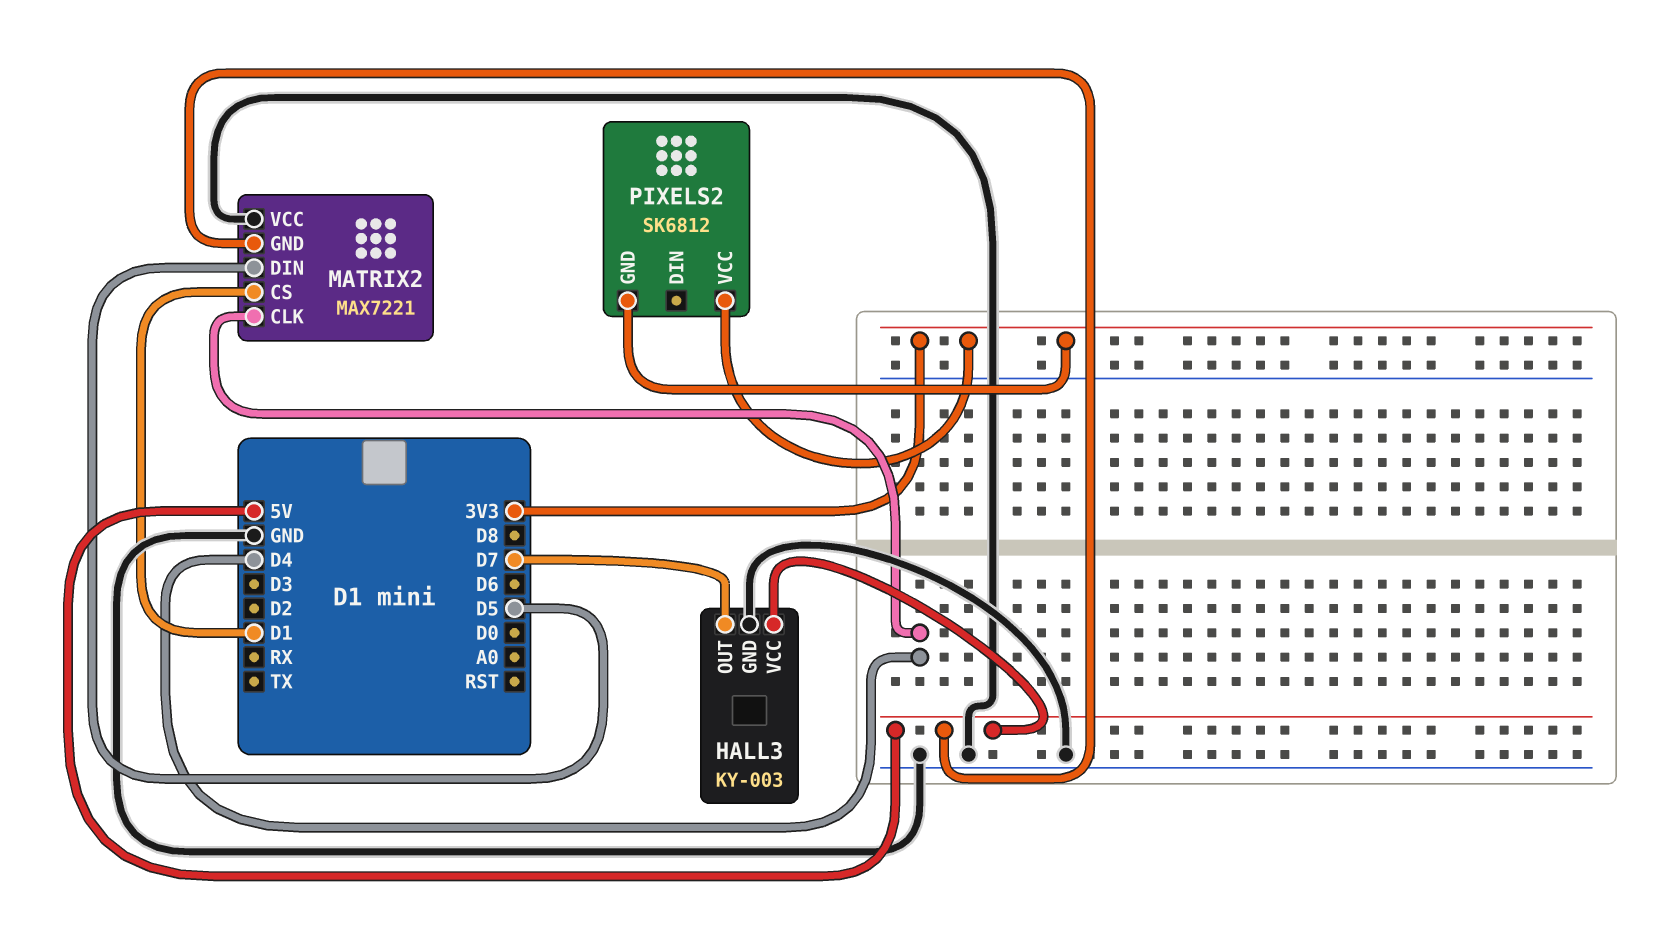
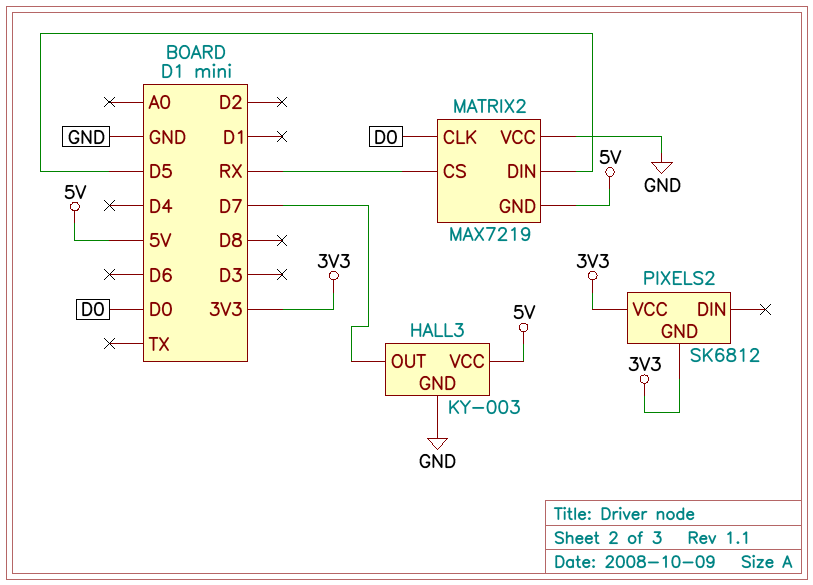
MATRIX2: MAX7221 -> MAX7219
MATRIX2 pin CLK: D4 -> D0
MATRIX2 pin CS: D1 -> RX

